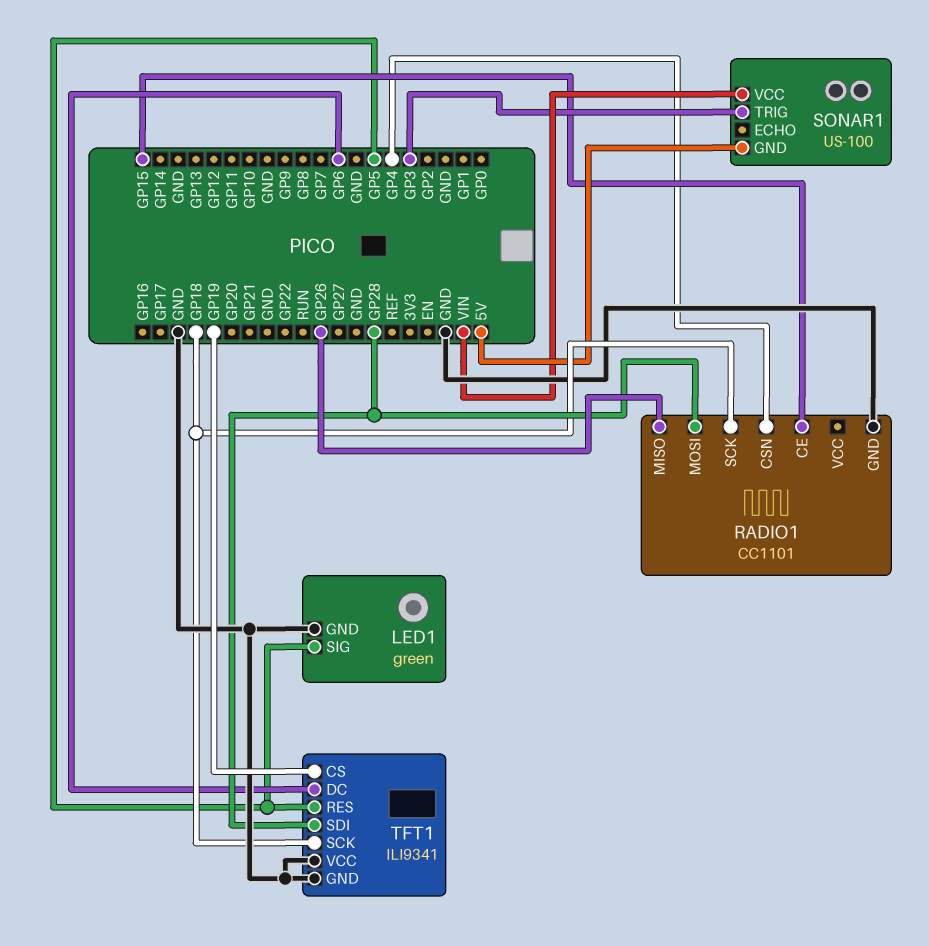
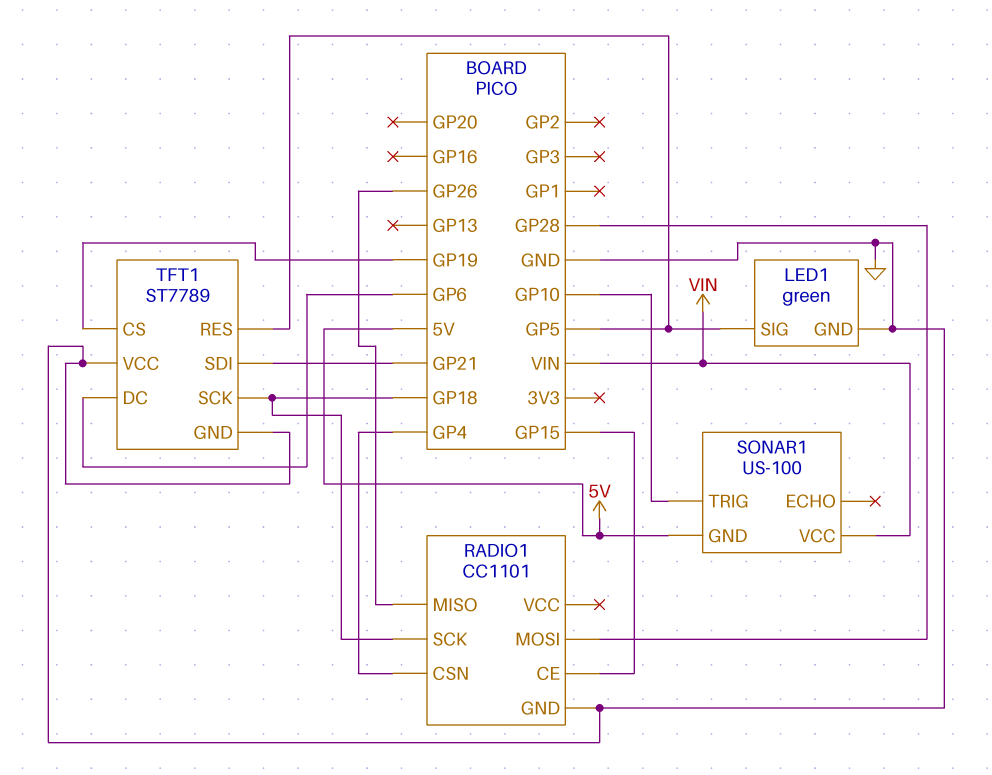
SONAR1 pin TRIG: GP3 -> GP10
TFT1: ILI9341 -> ST7789
TFT1 pin SDI: GP28 -> GP21

